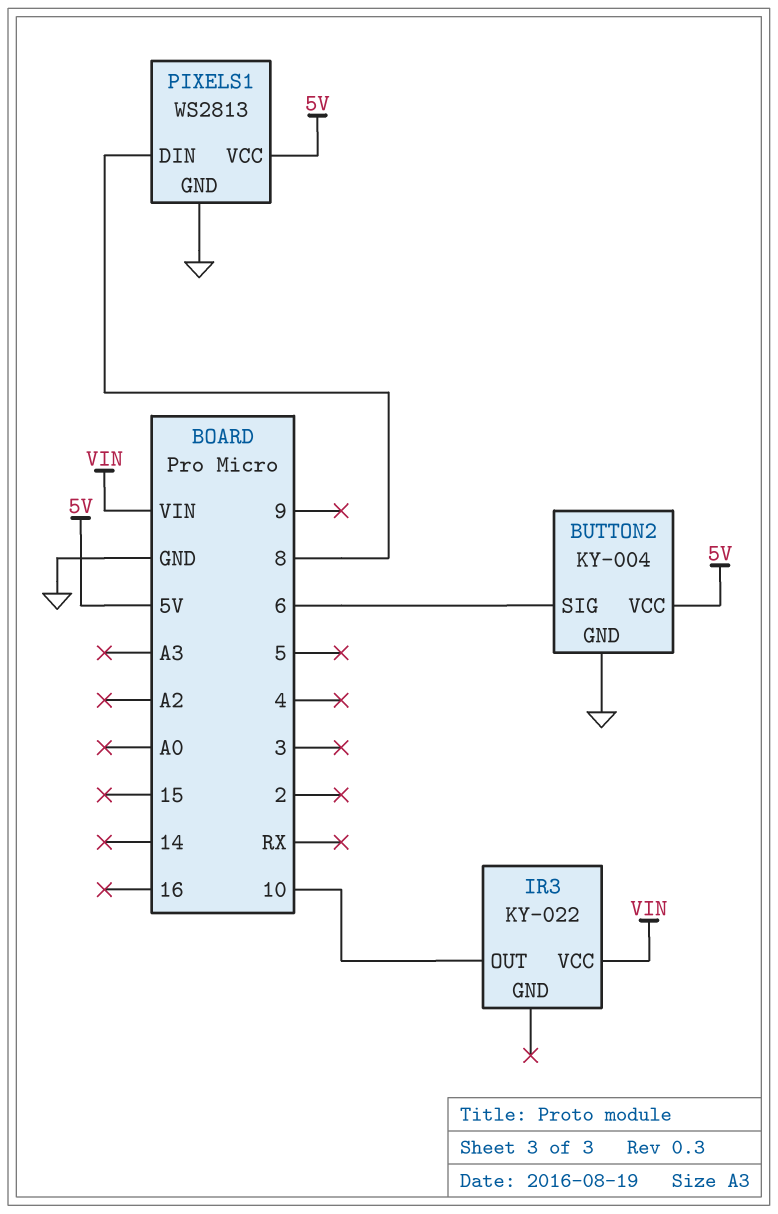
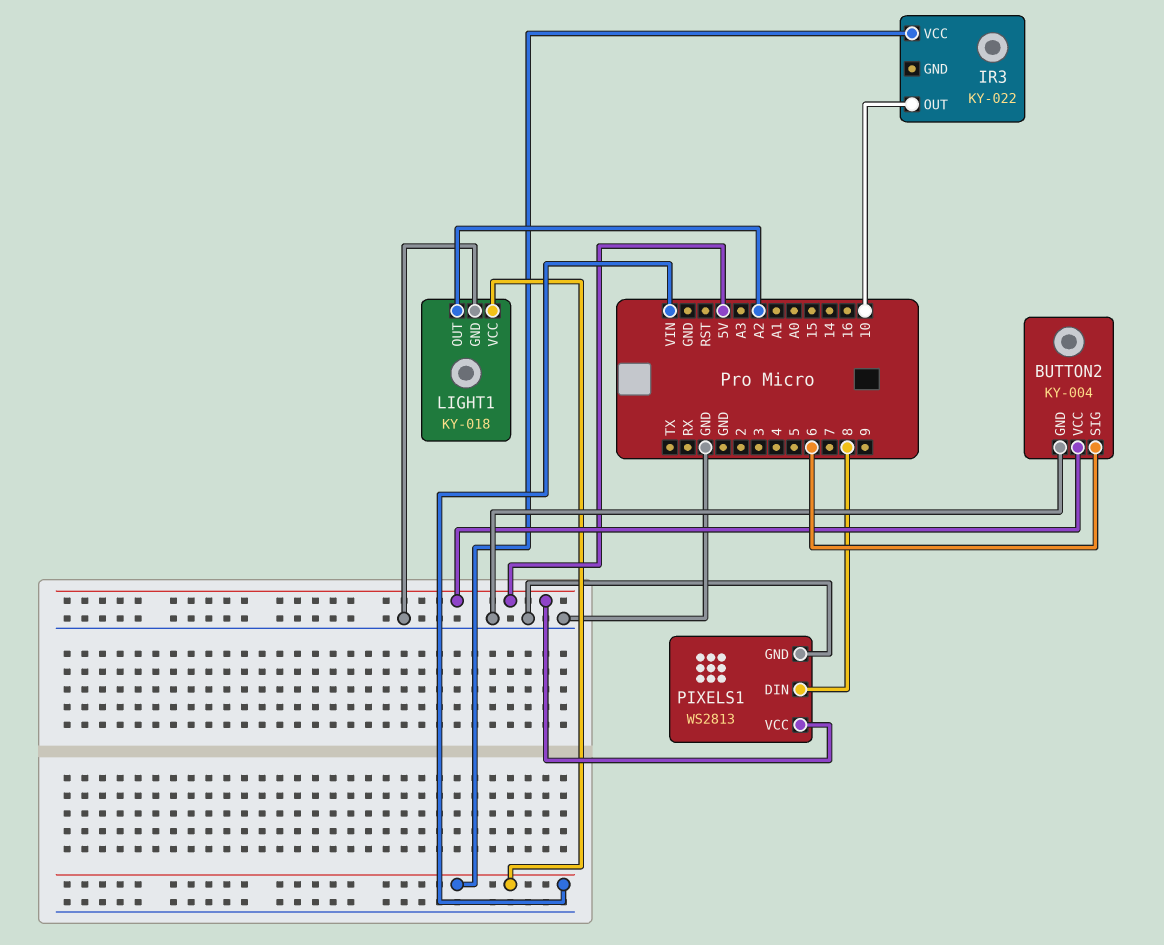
LIGHT1: none -> KY-018
LIGHT1 pin GND: none -> GND
LIGHT1 pin OUT: none -> A2
LIGHT1 pin VCC: none -> VIN

